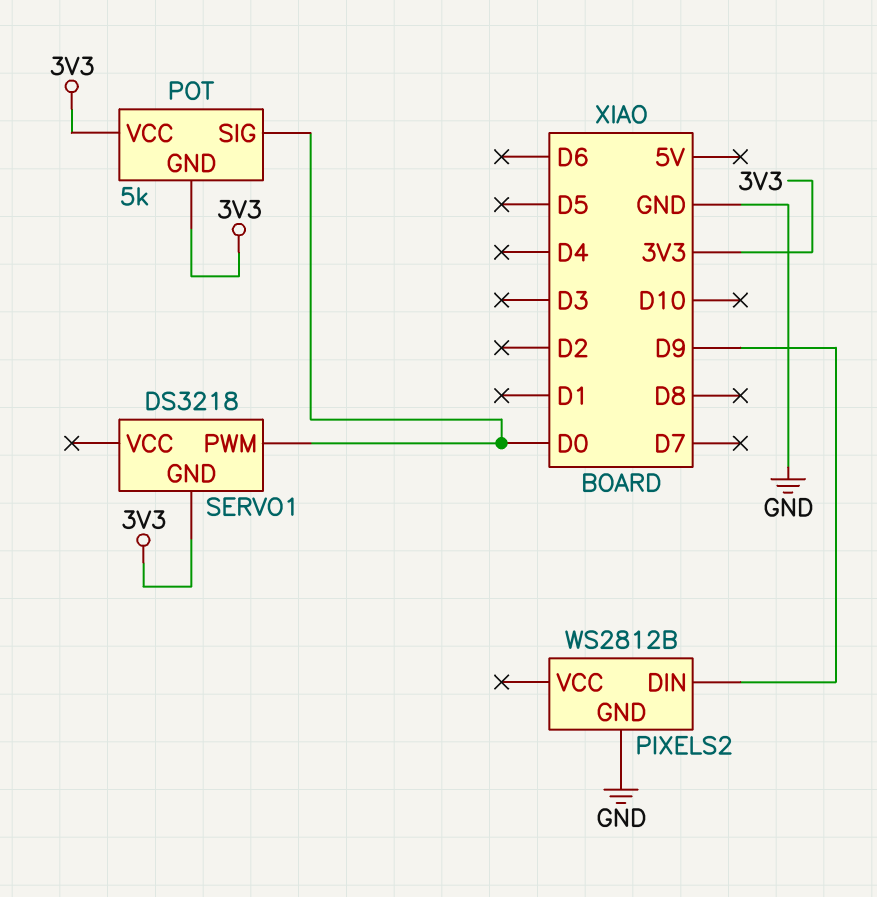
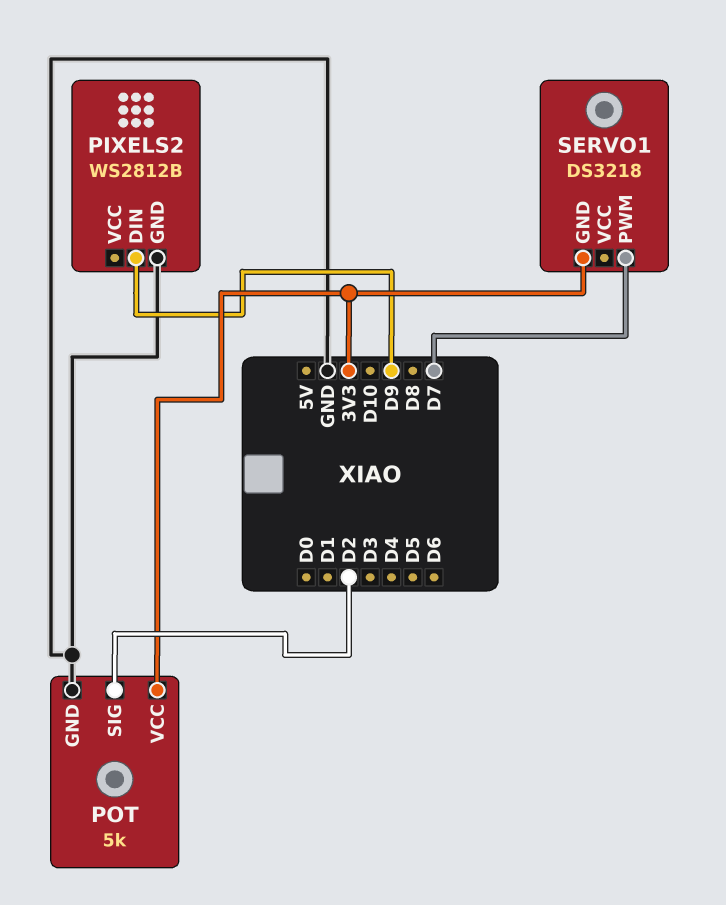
POT pin GND: 3V3 -> GND
POT pin SIG: D0 -> D2
SERVO1 pin PWM: D0 -> D7

